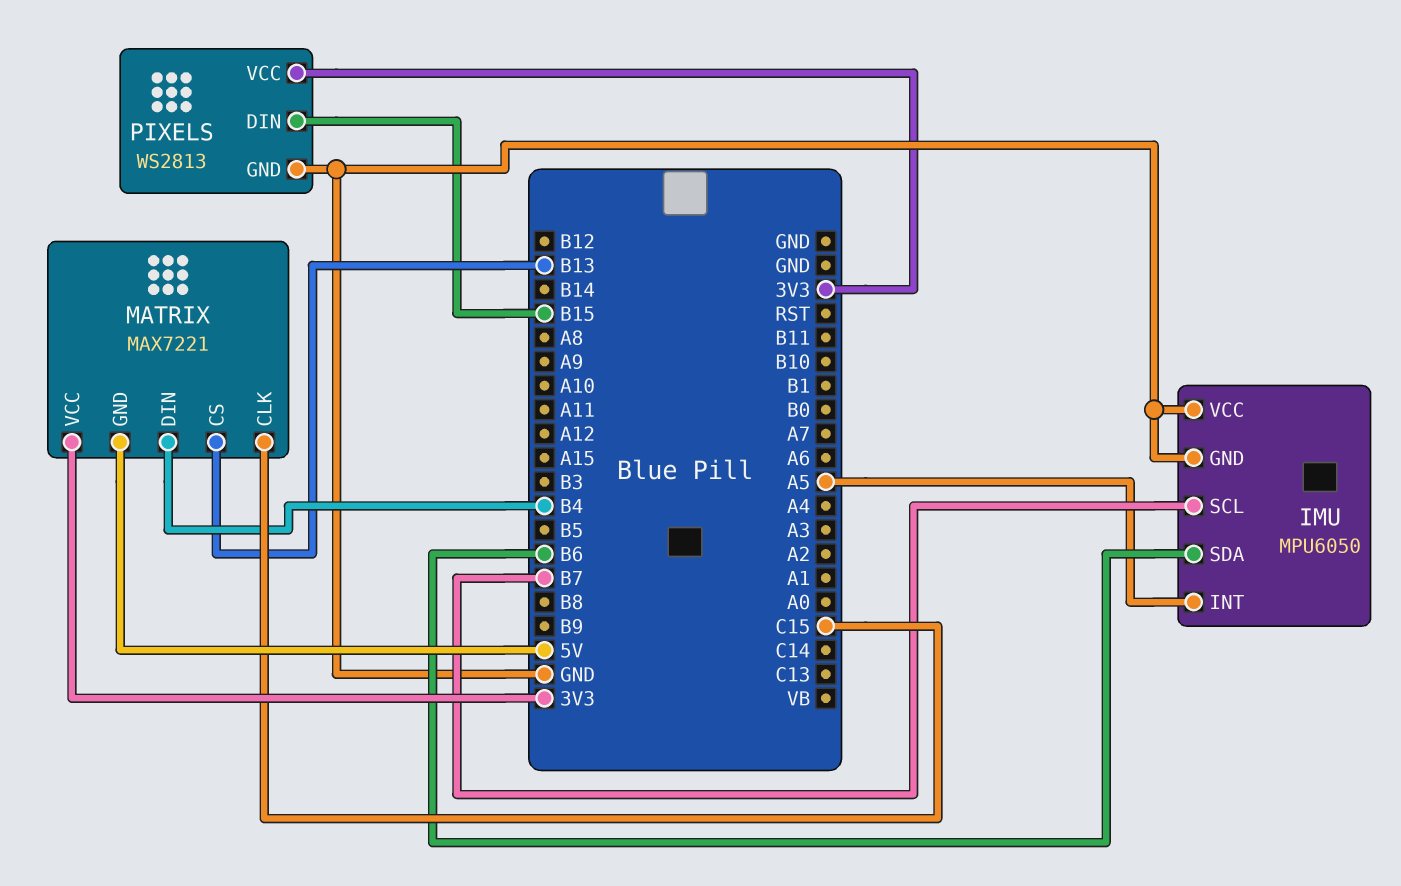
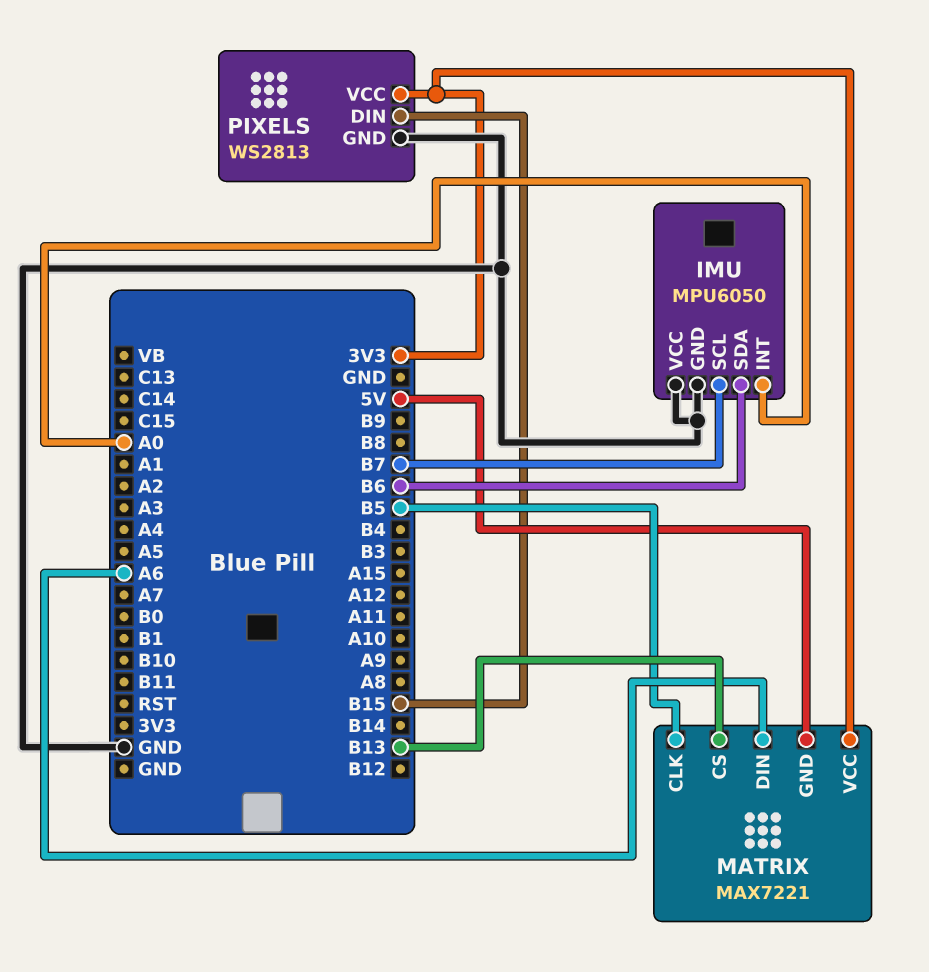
IMU pin INT: A5 -> A0
MATRIX pin CLK: C15 -> B5
MATRIX pin DIN: B4 -> A6

